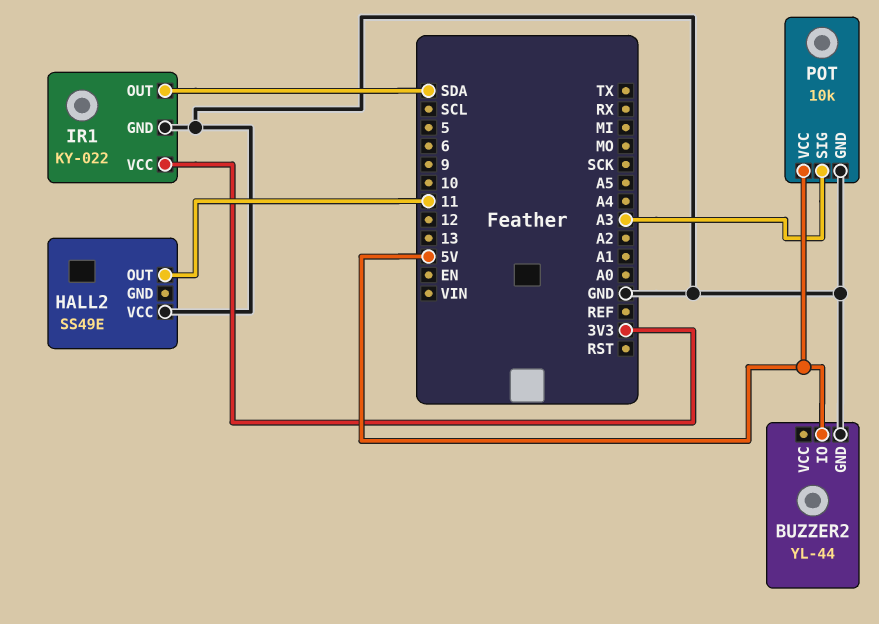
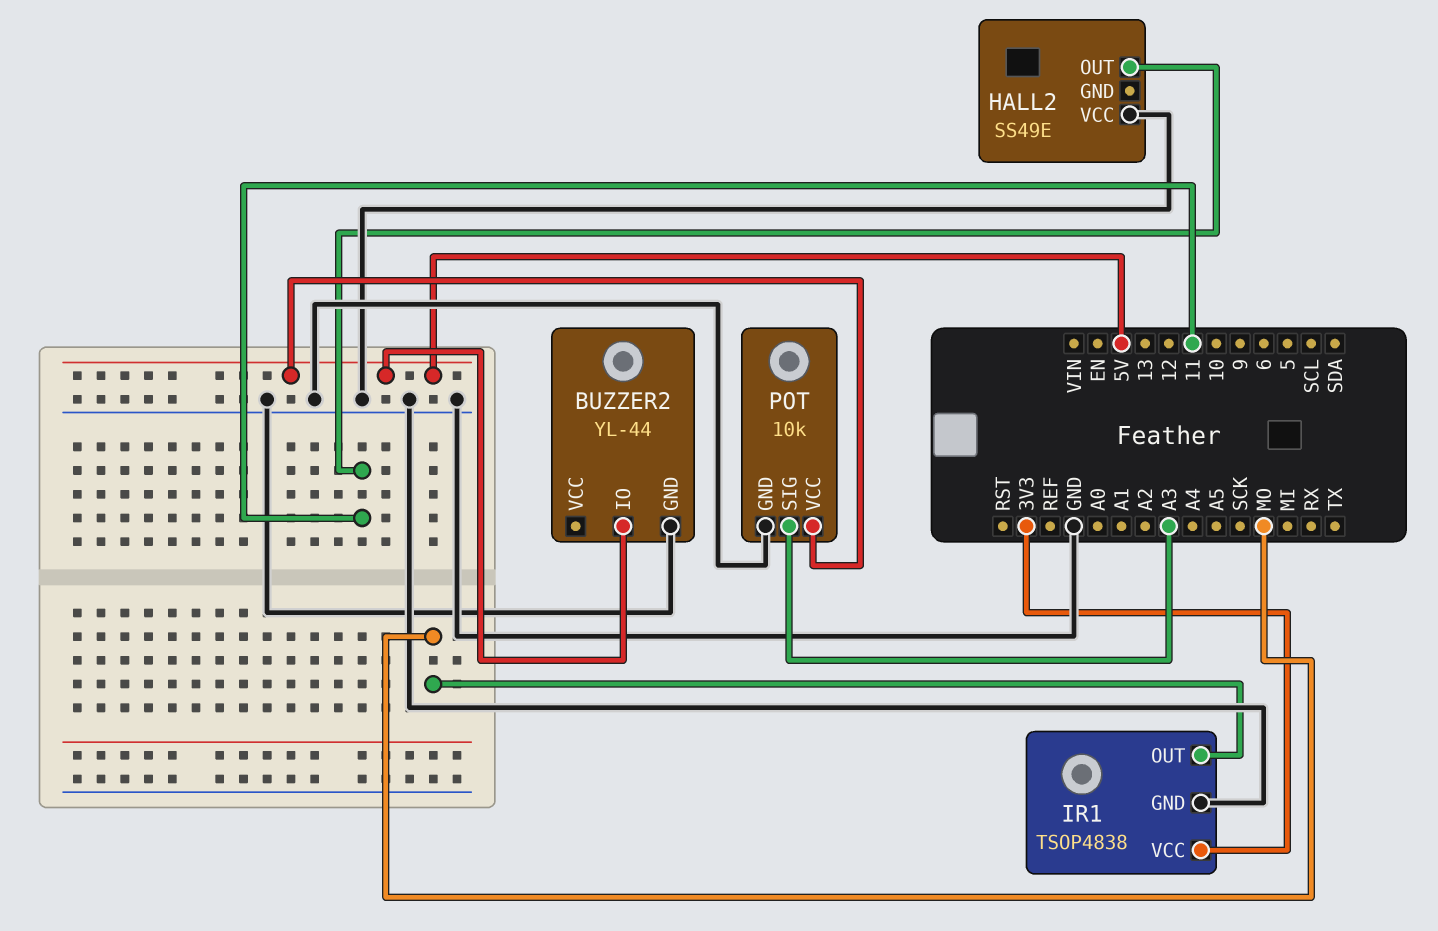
IR1: KY-022 -> TSOP4838
IR1 pin OUT: SDA -> MO

